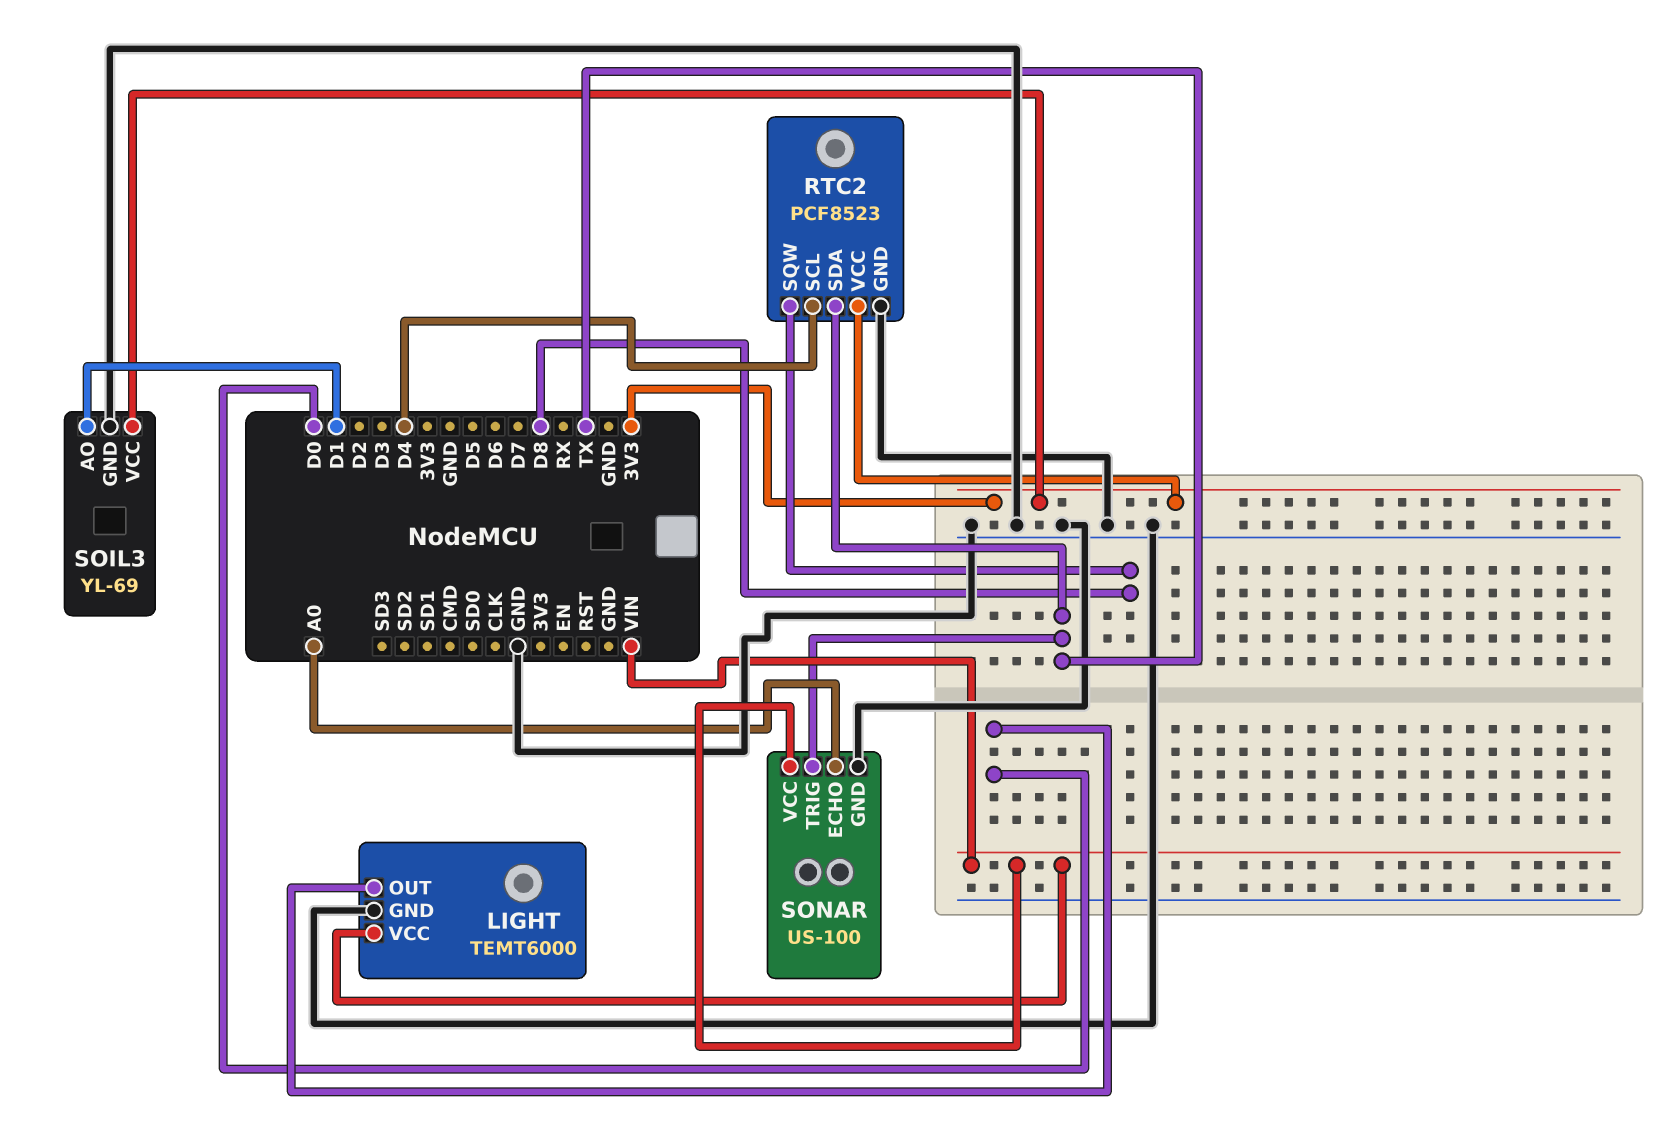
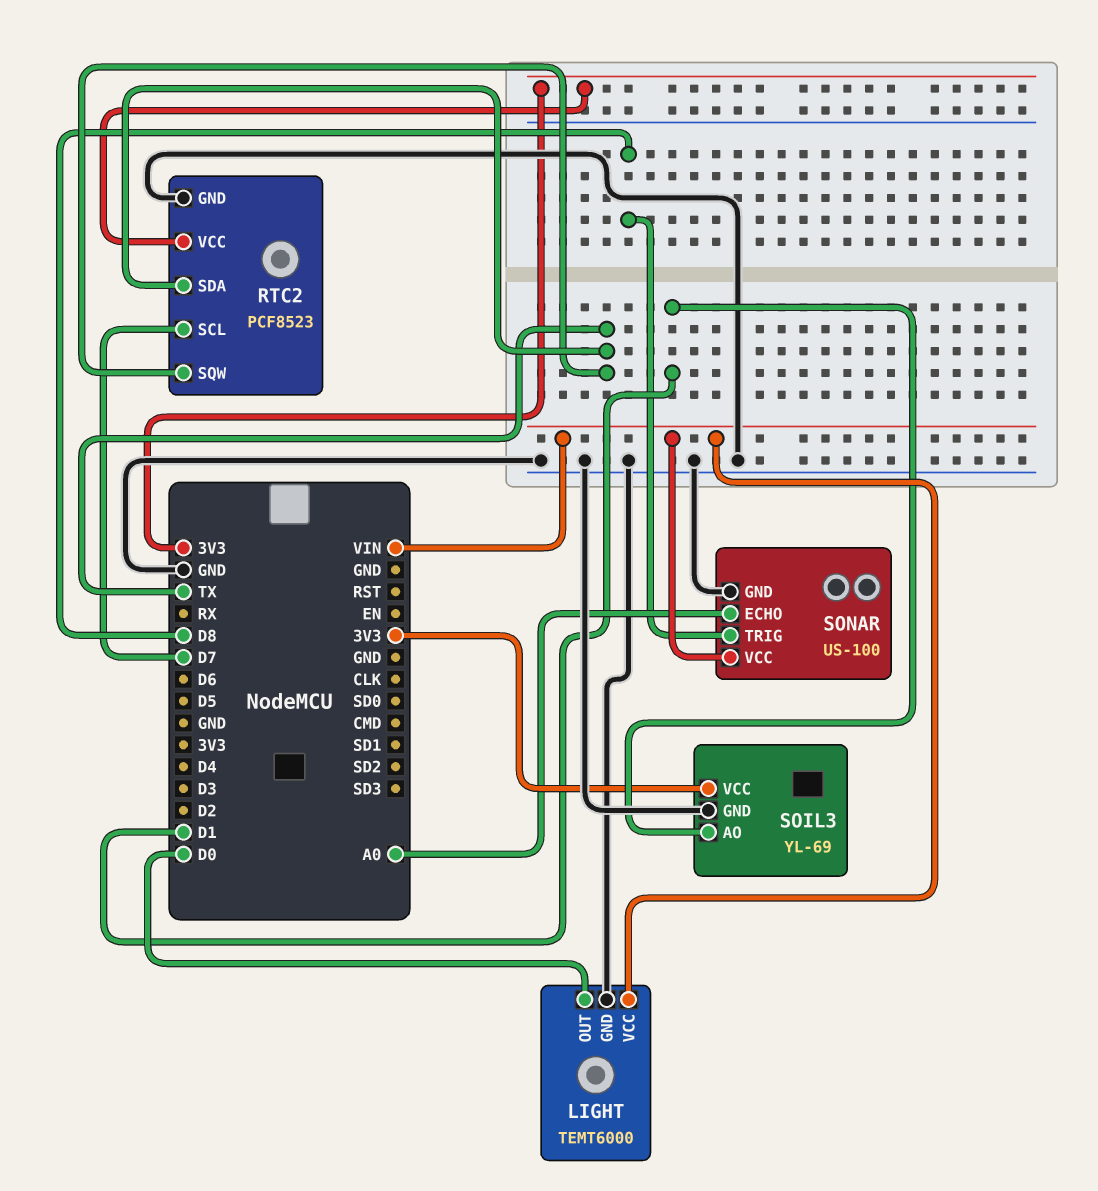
RTC2 pin SCL: D4 -> D7
RTC2 pin SQW: D8 -> TX
SONAR pin TRIG: TX -> D8

